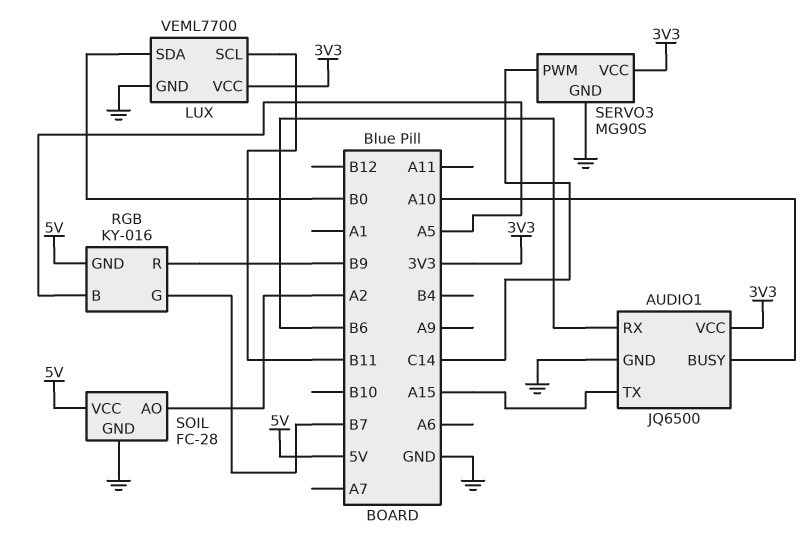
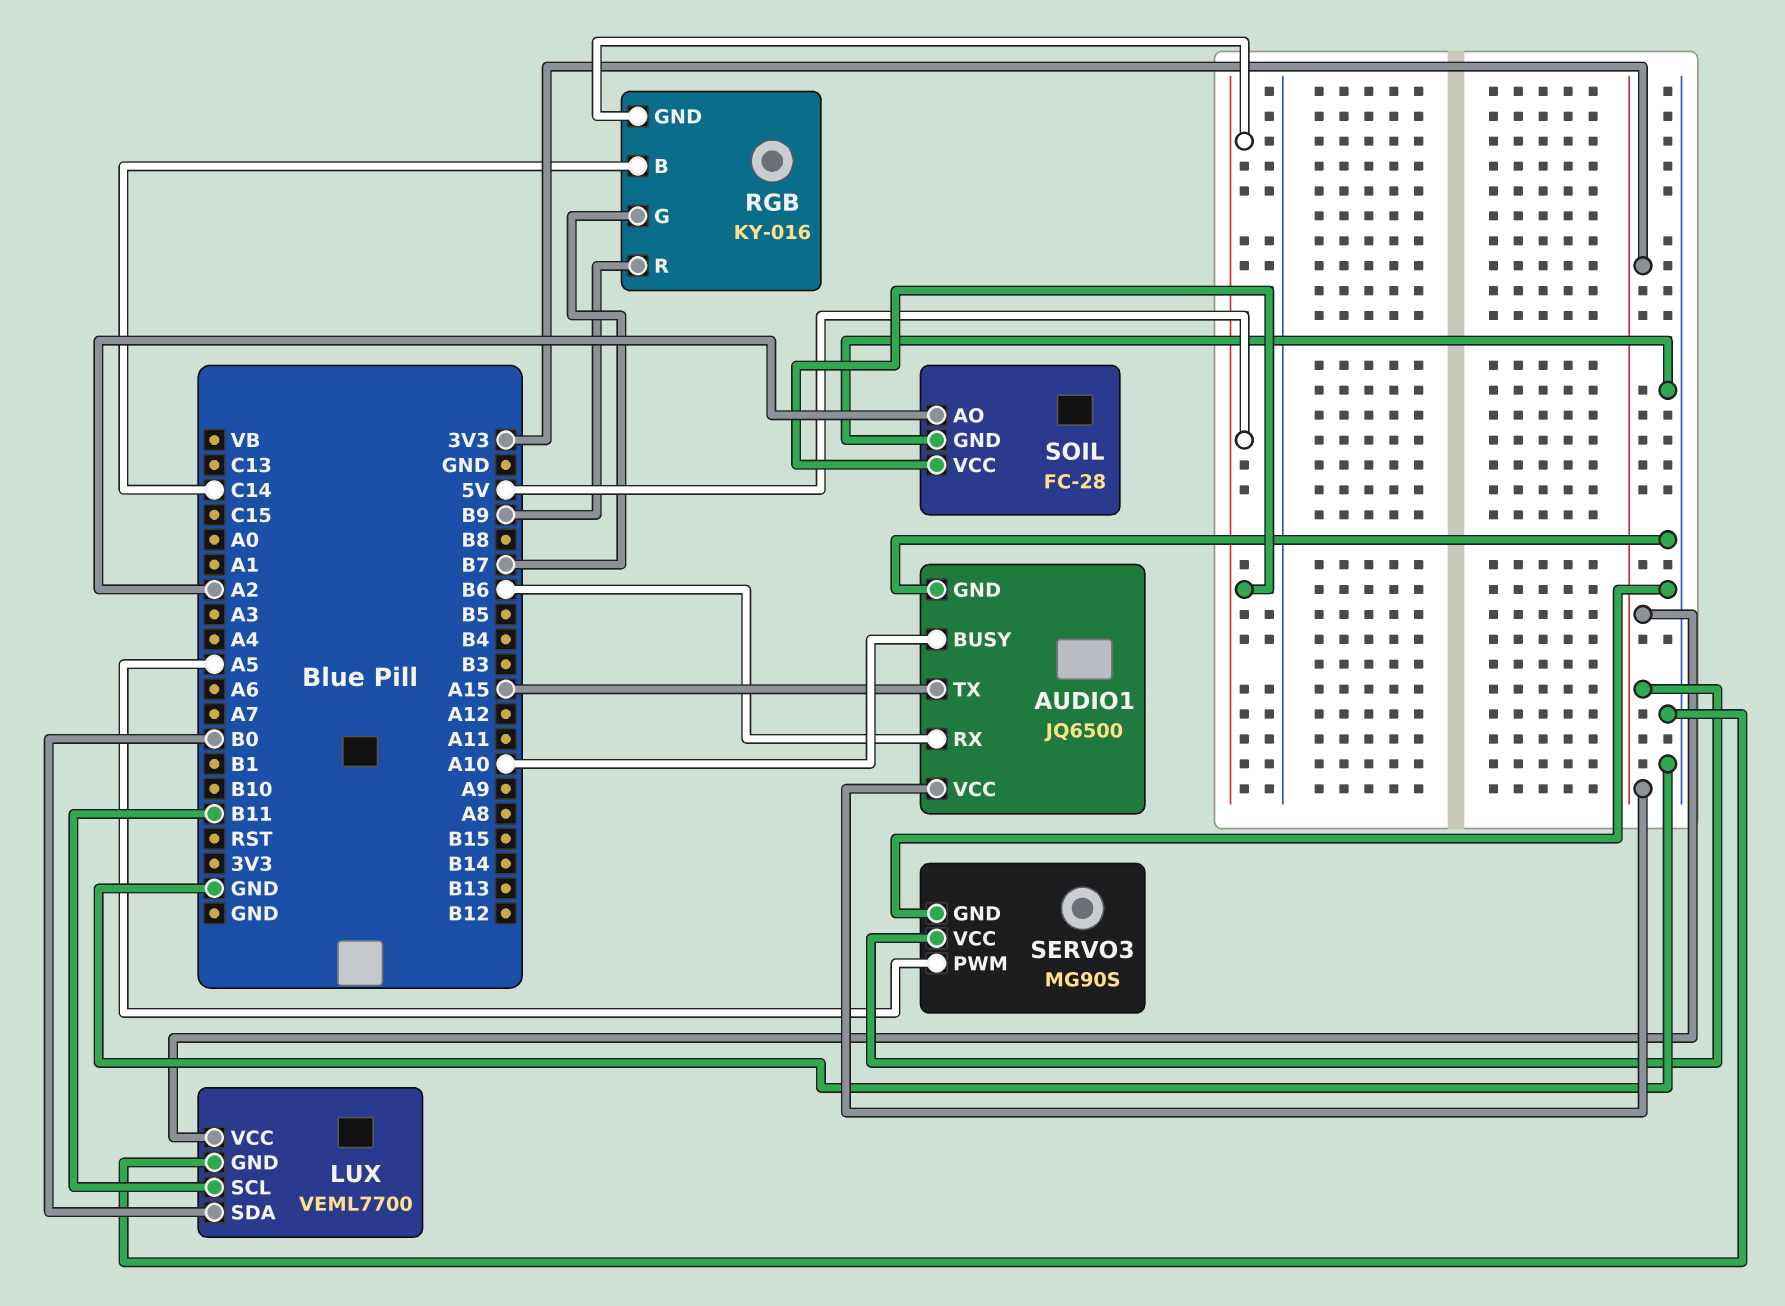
RGB pin B: A5 -> C14
SERVO3 pin PWM: C14 -> A5

